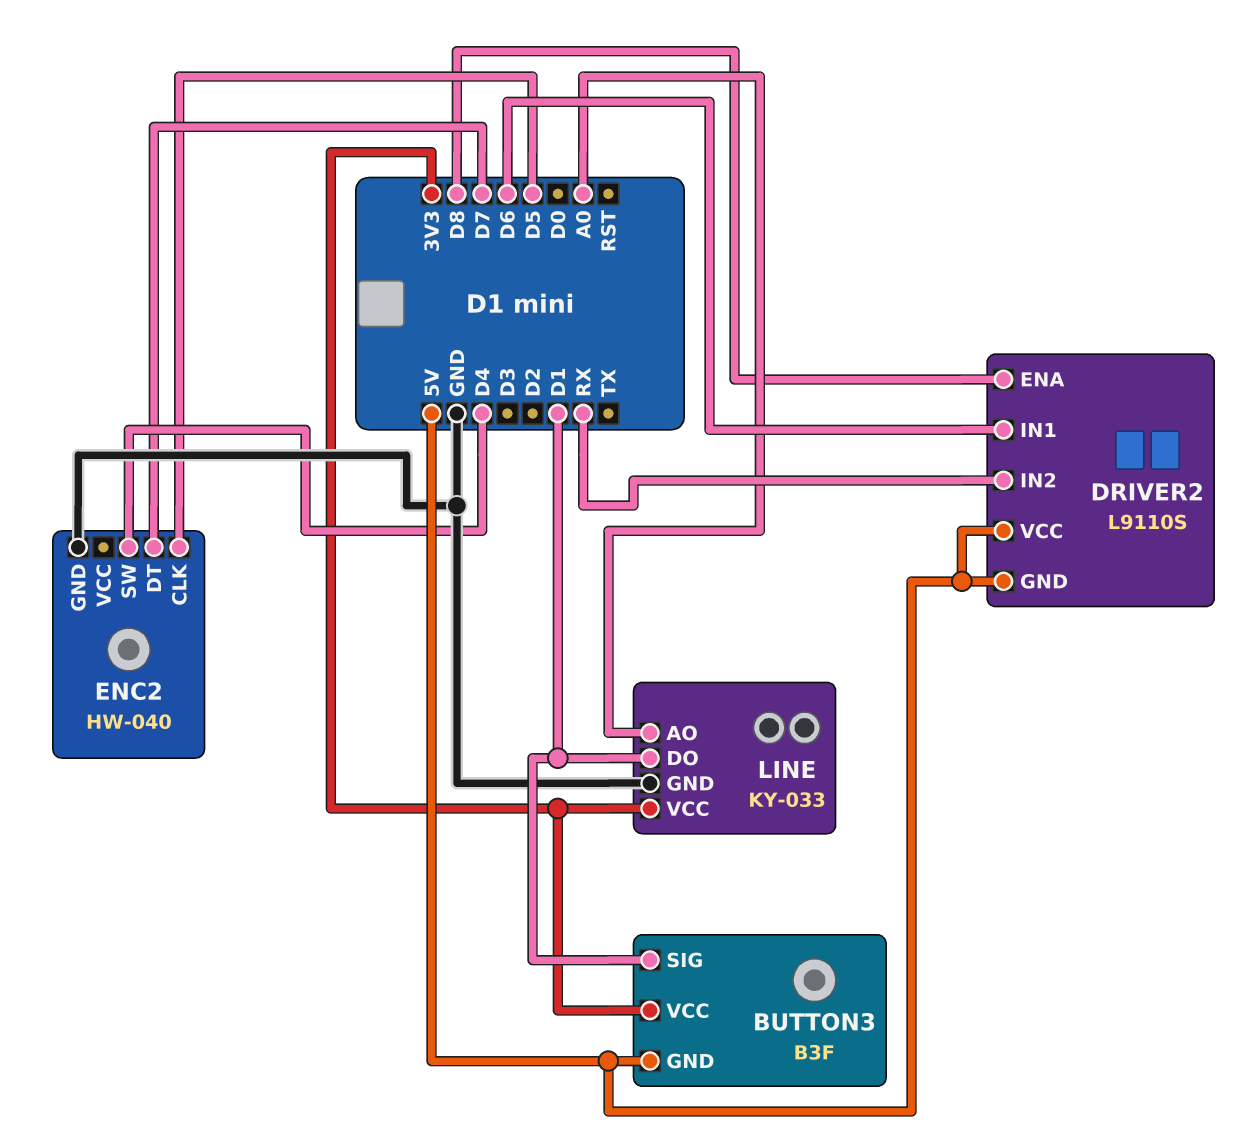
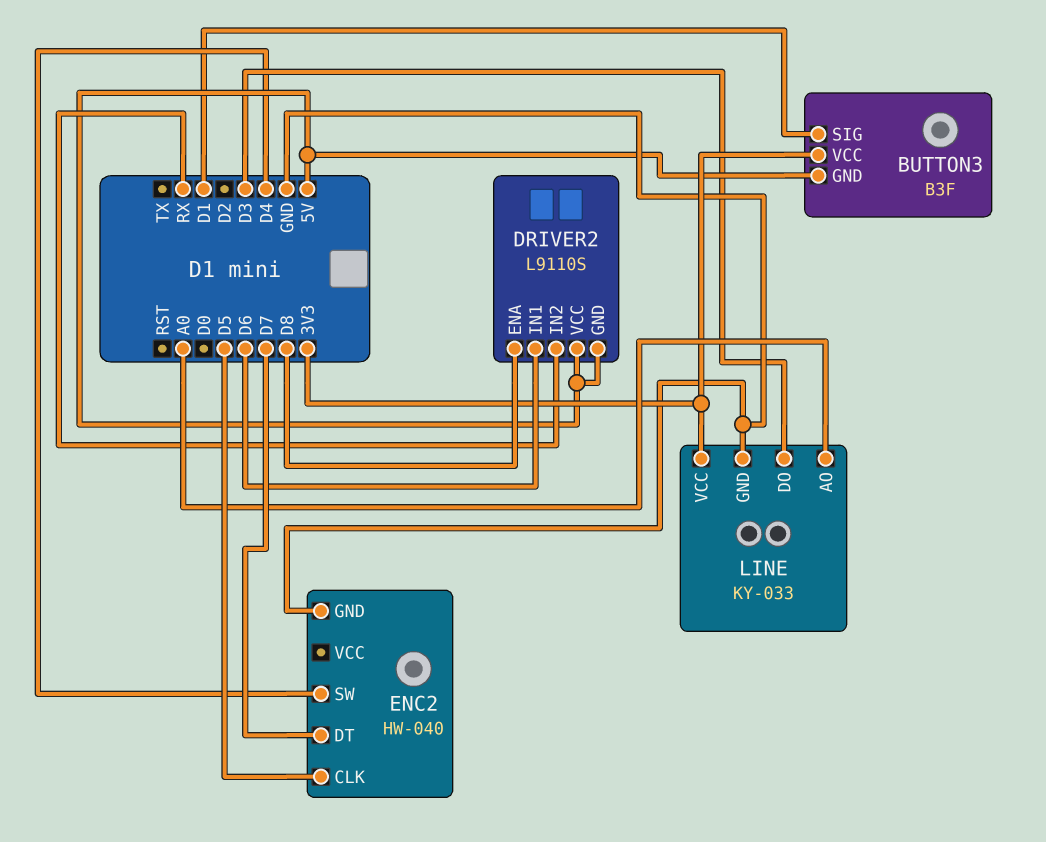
LINE pin DO: D1 -> D3

